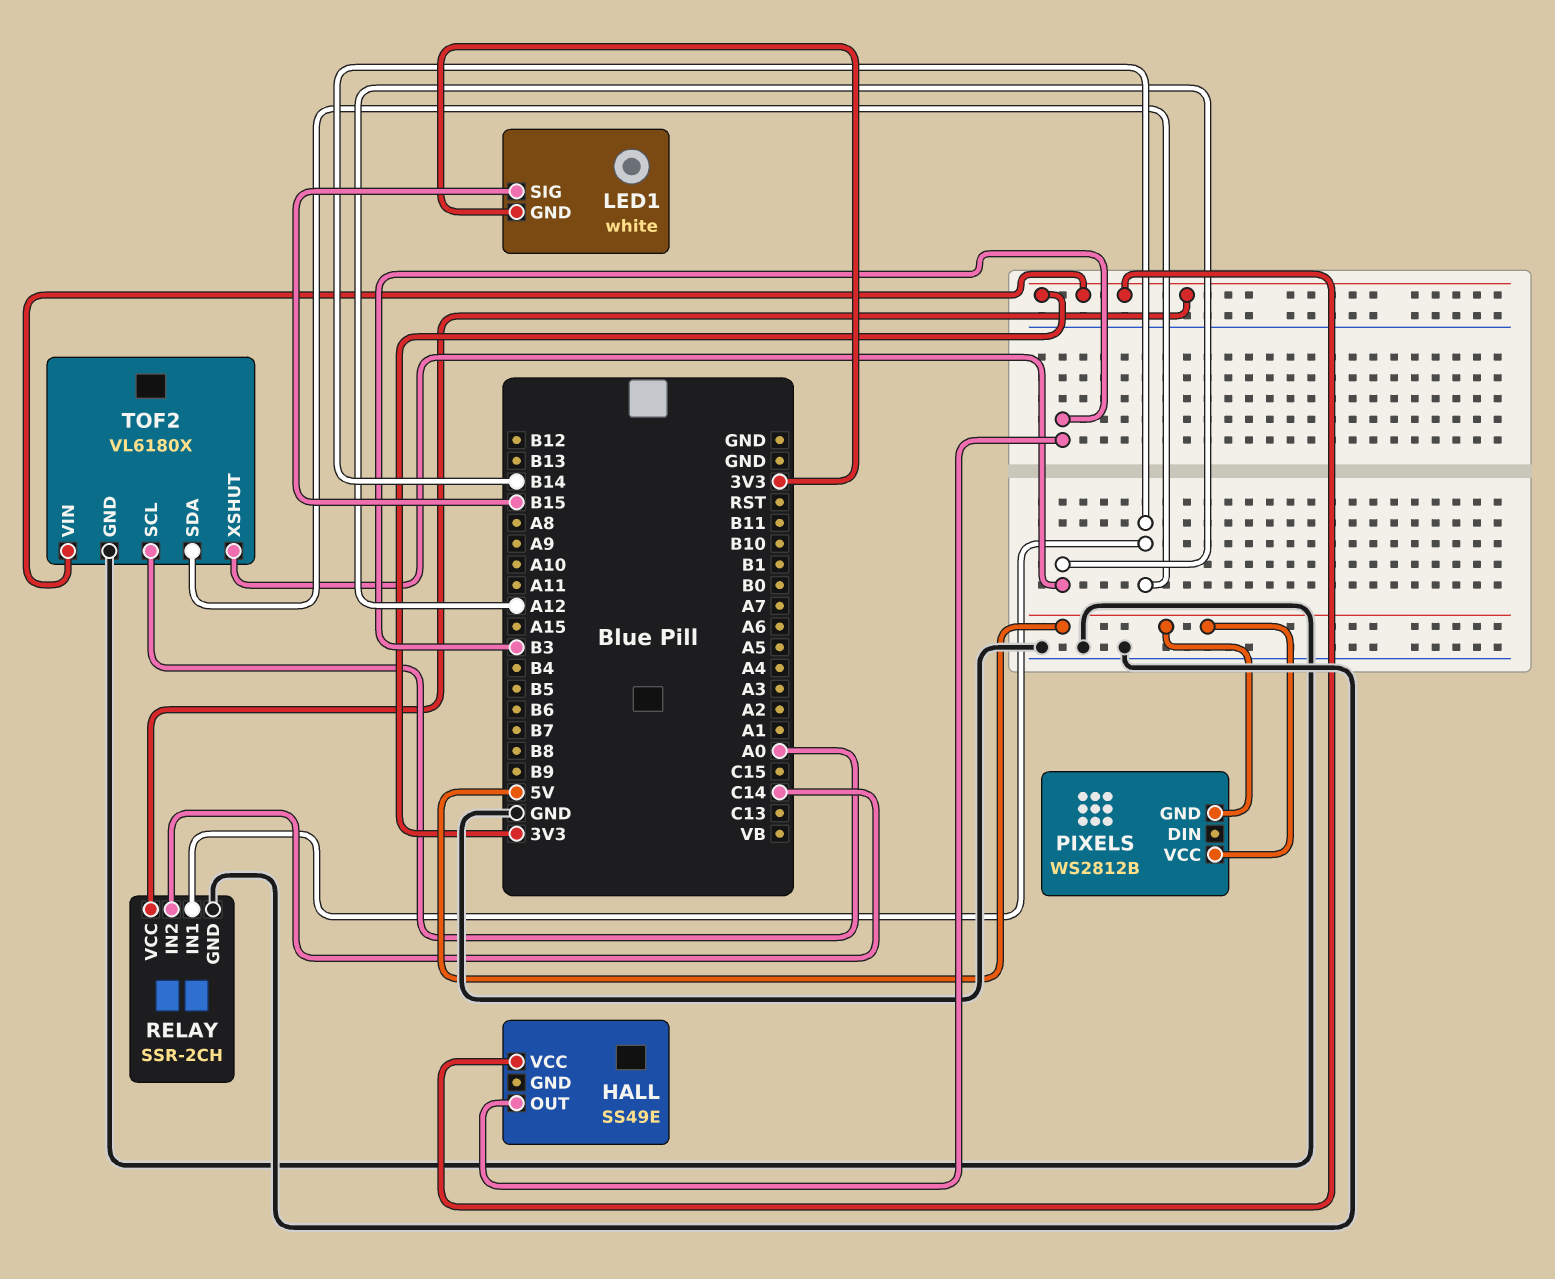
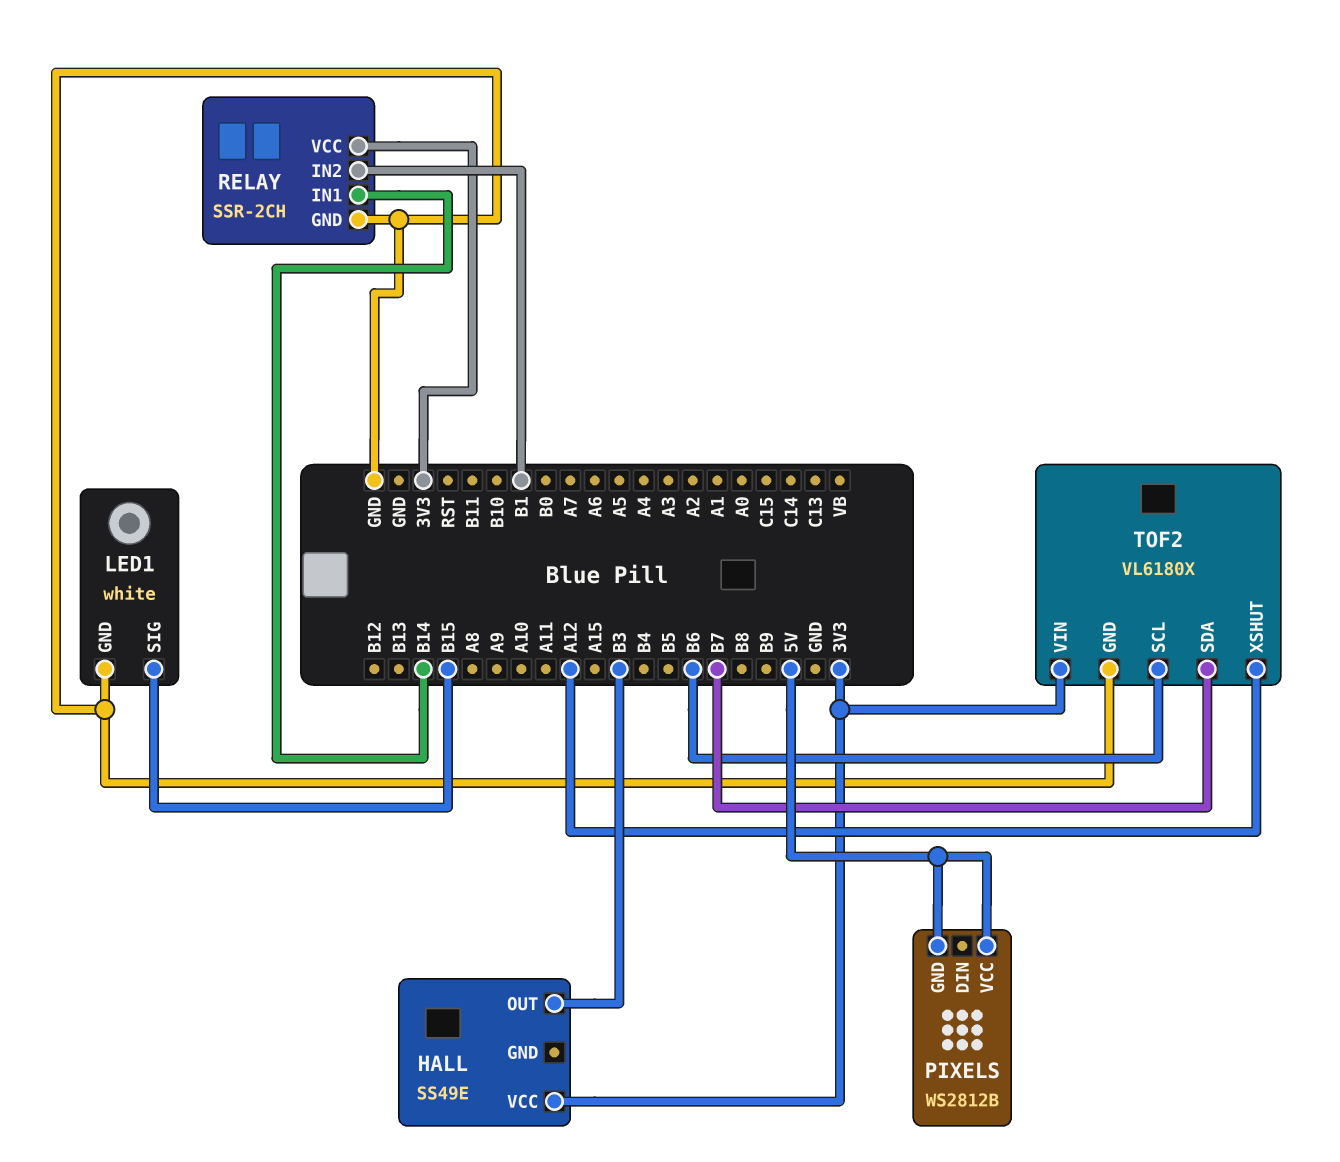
LED1 pin GND: 3V3 -> GND
RELAY pin IN2: C14 -> B1
TOF2 pin SCL: A0 -> B6
TOF2 pin SDA: B14 -> B7

